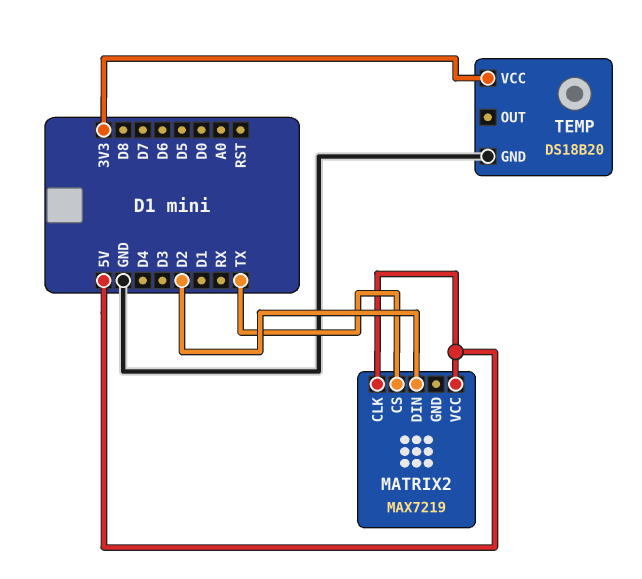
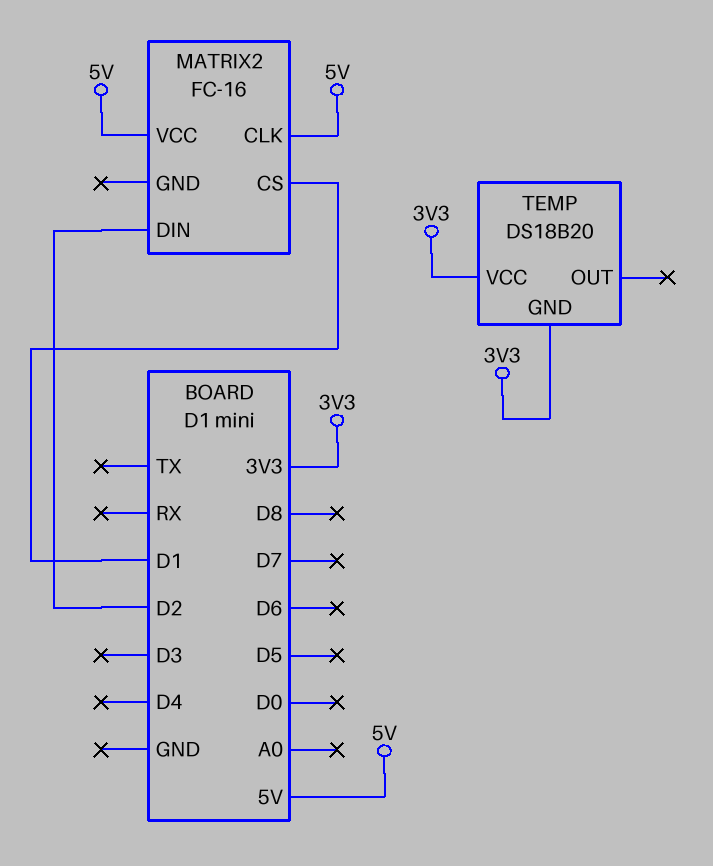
MATRIX2: MAX7219 -> FC-16
MATRIX2 pin CS: TX -> D1
TEMP pin GND: GND -> 3V3

